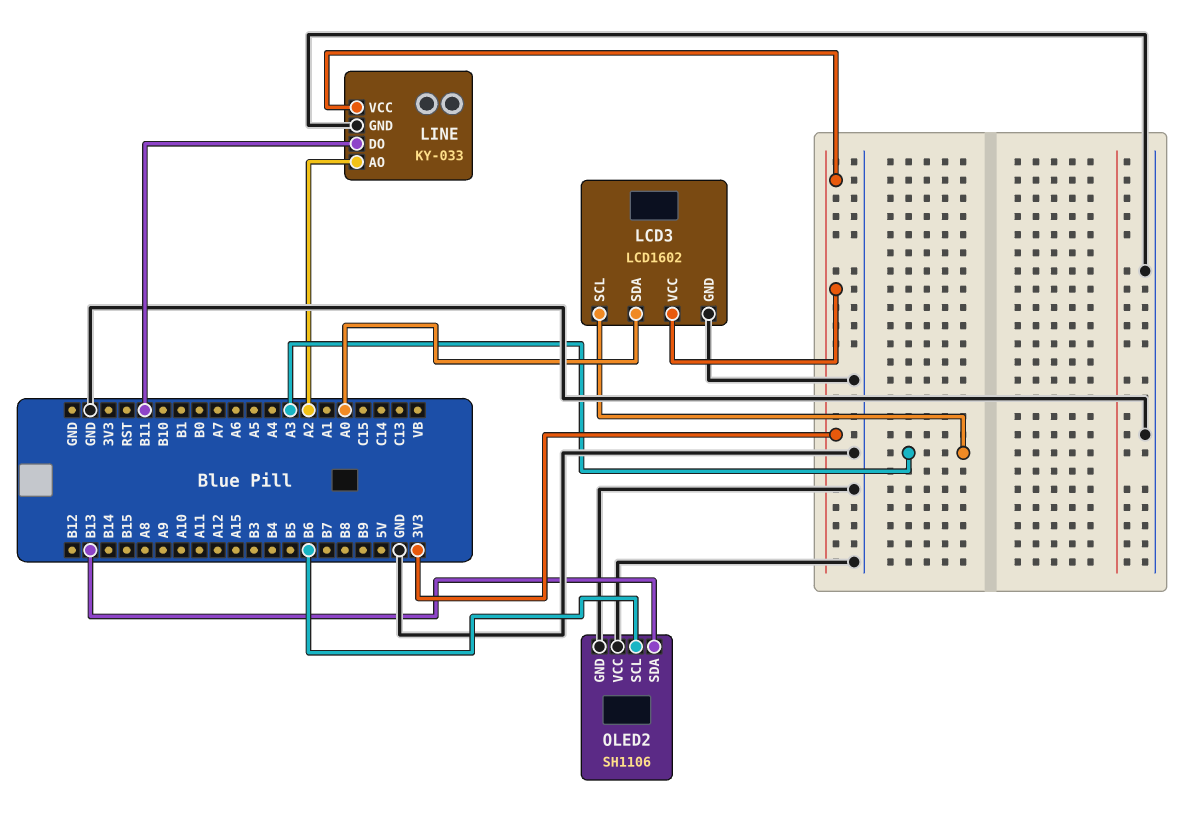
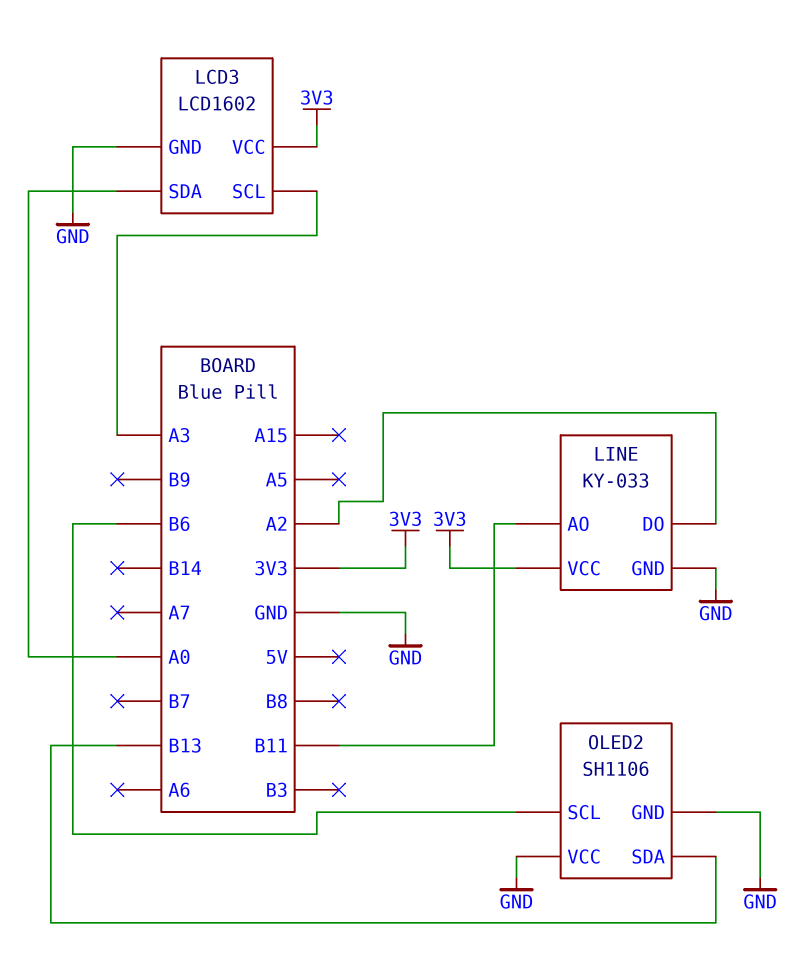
LINE pin AO: A2 -> B11
LINE pin DO: B11 -> A2

